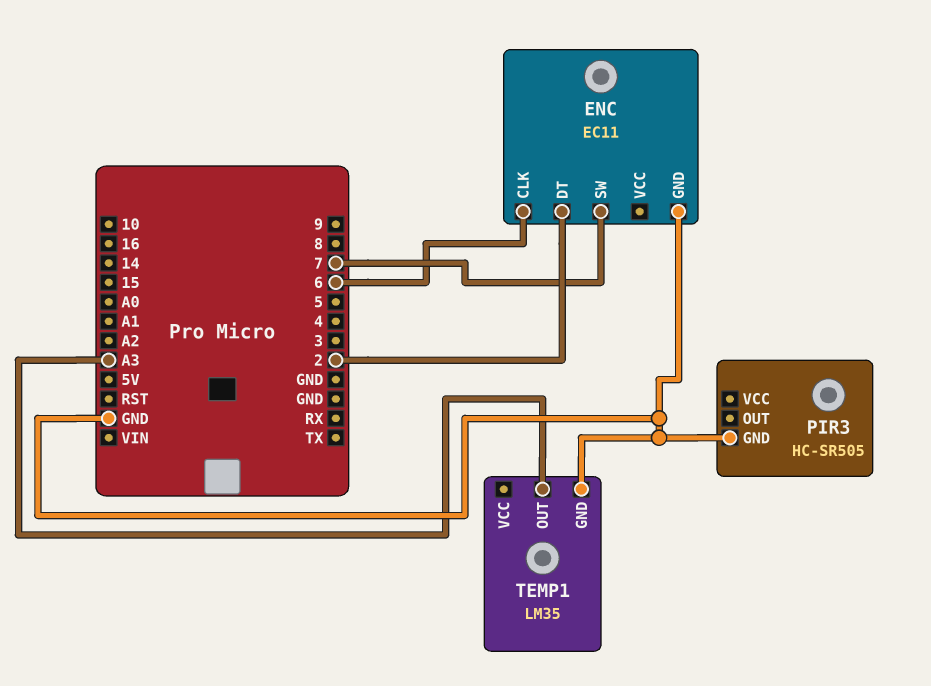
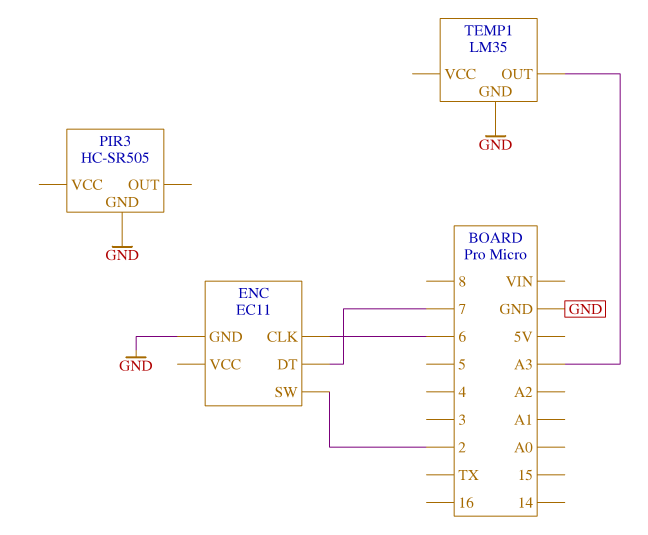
ENC pin DT: 2 -> 7
ENC pin SW: 7 -> 2

